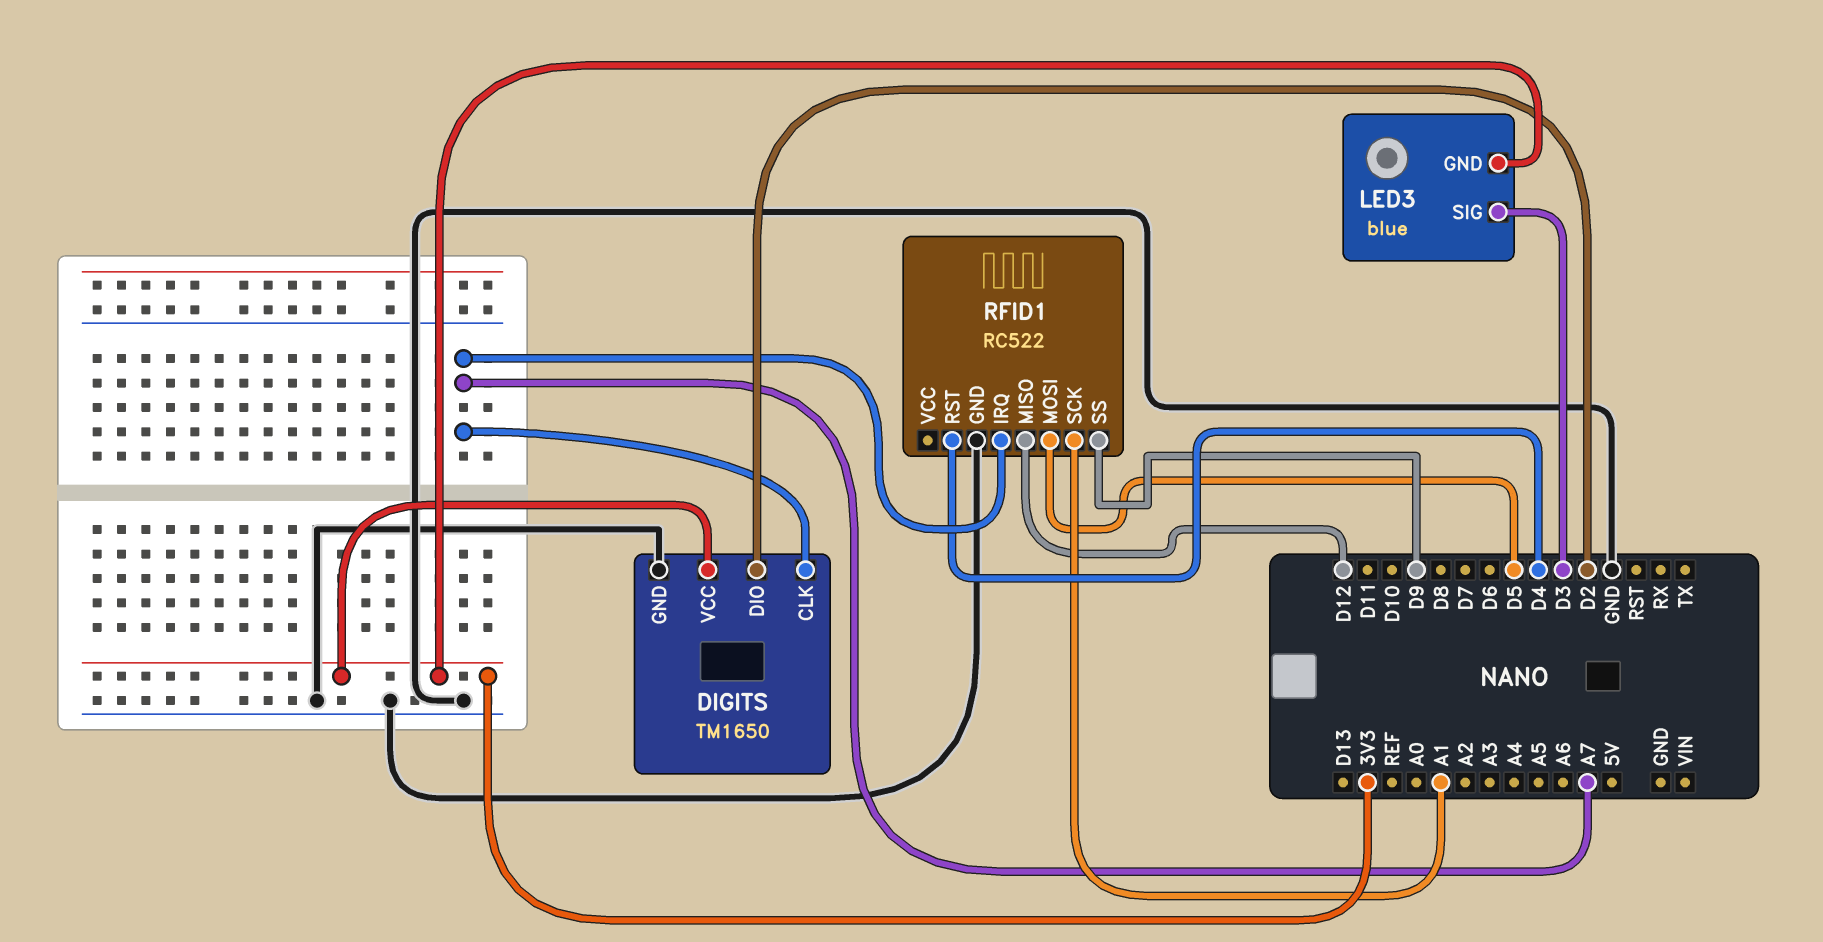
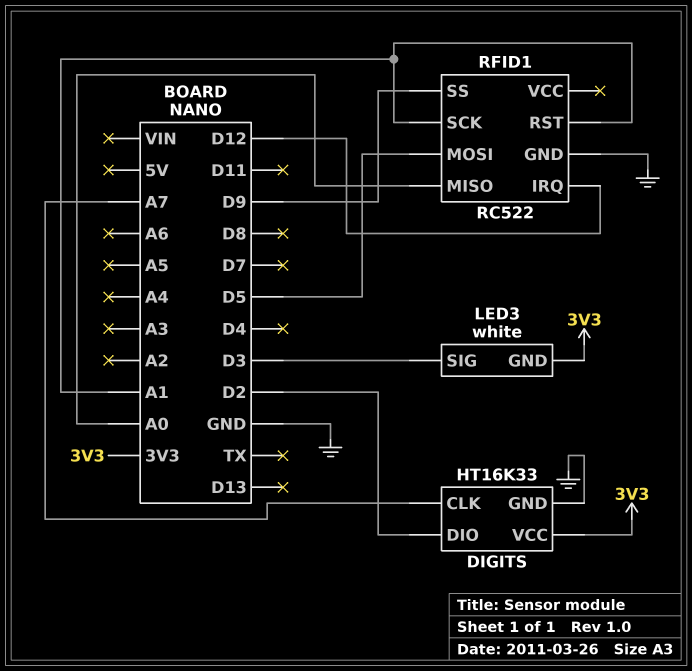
DIGITS: TM1650 -> HT16K33
LED3: blue -> white
RFID1 pin IRQ: A7 -> D12
RFID1 pin MISO: D12 -> A0
RFID1 pin RST: D4 -> A1

